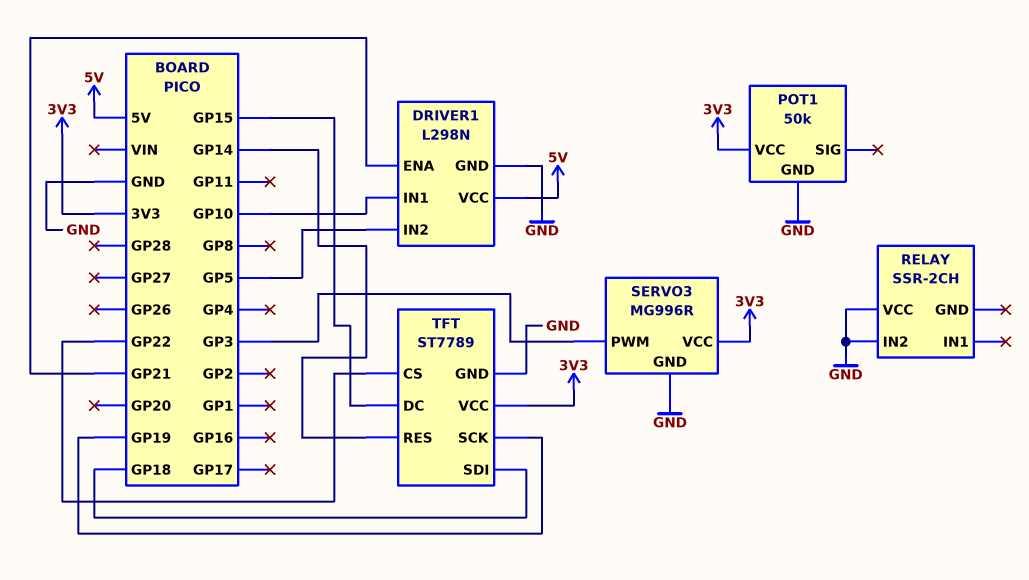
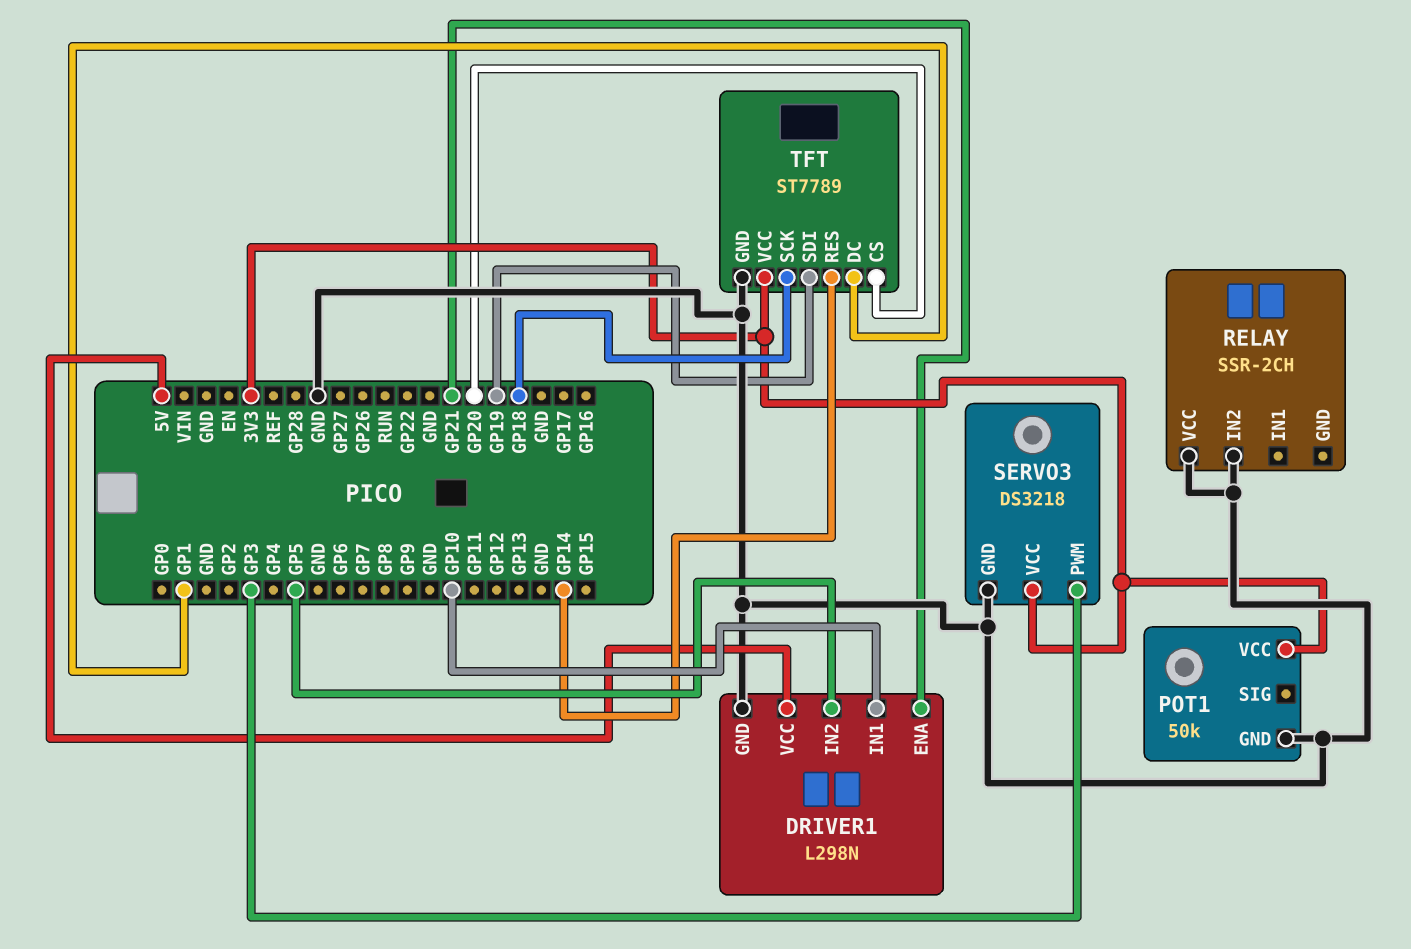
SERVO3: MG996R -> DS3218
TFT pin CS: GP22 -> GP20
TFT pin DC: GP15 -> GP1
TFT pin SCK: GP19 -> GP18
TFT pin SDI: GP18 -> GP19

